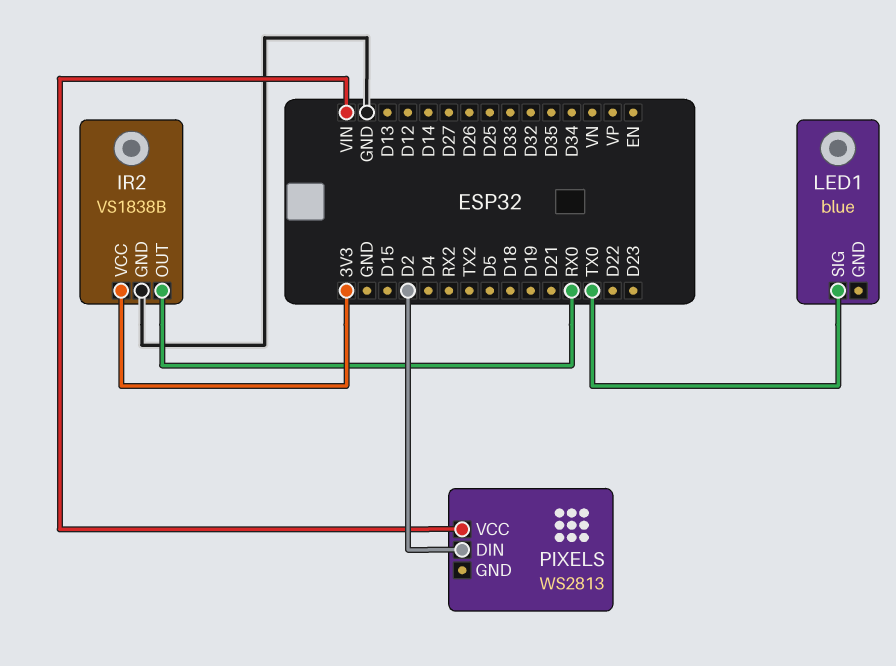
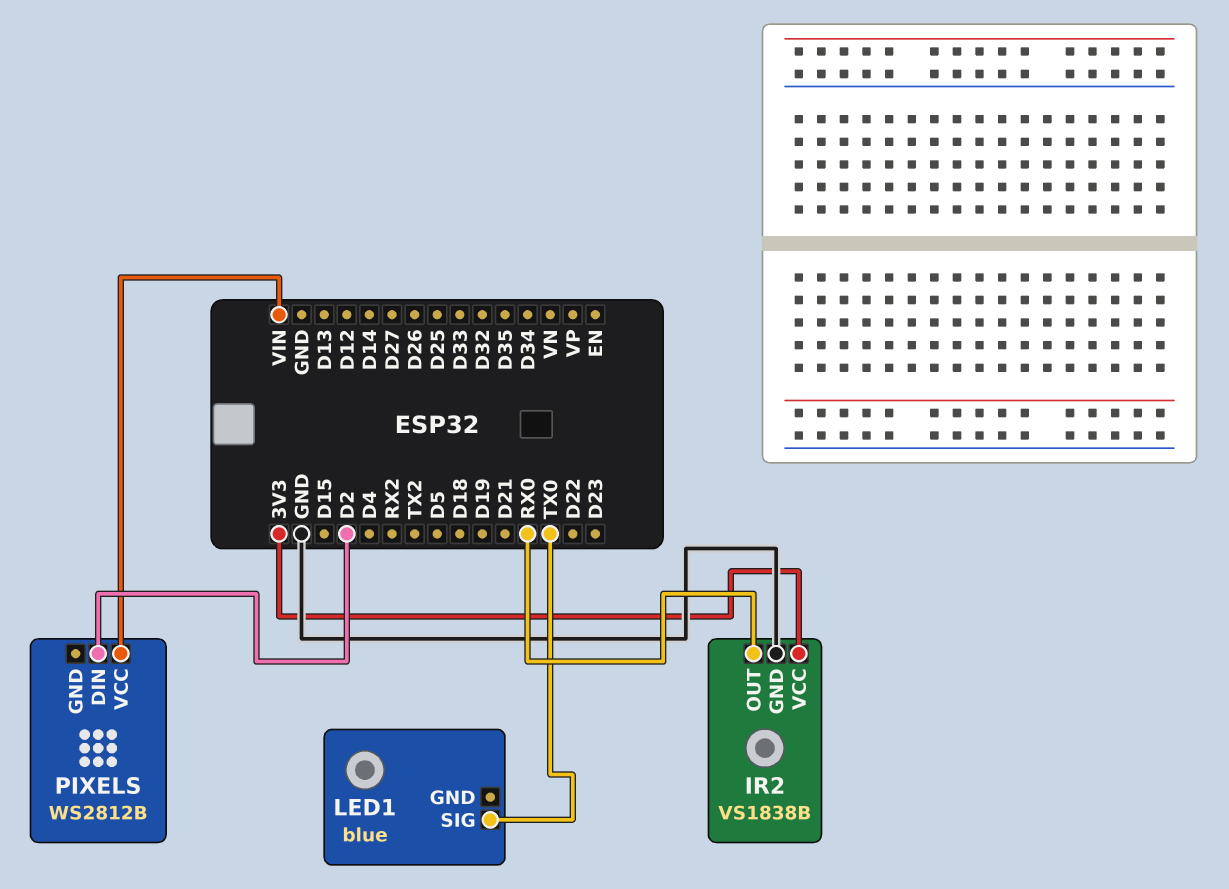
PIXELS: WS2813 -> WS2812B

